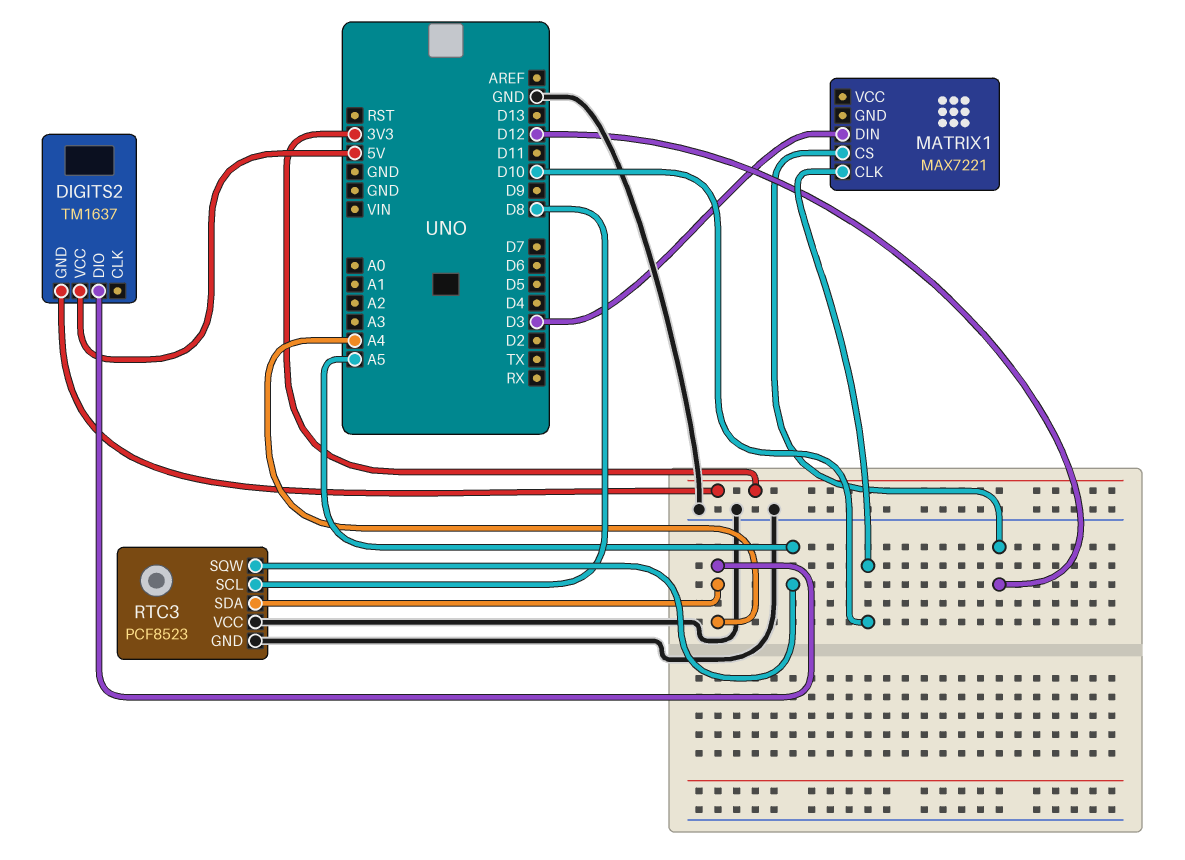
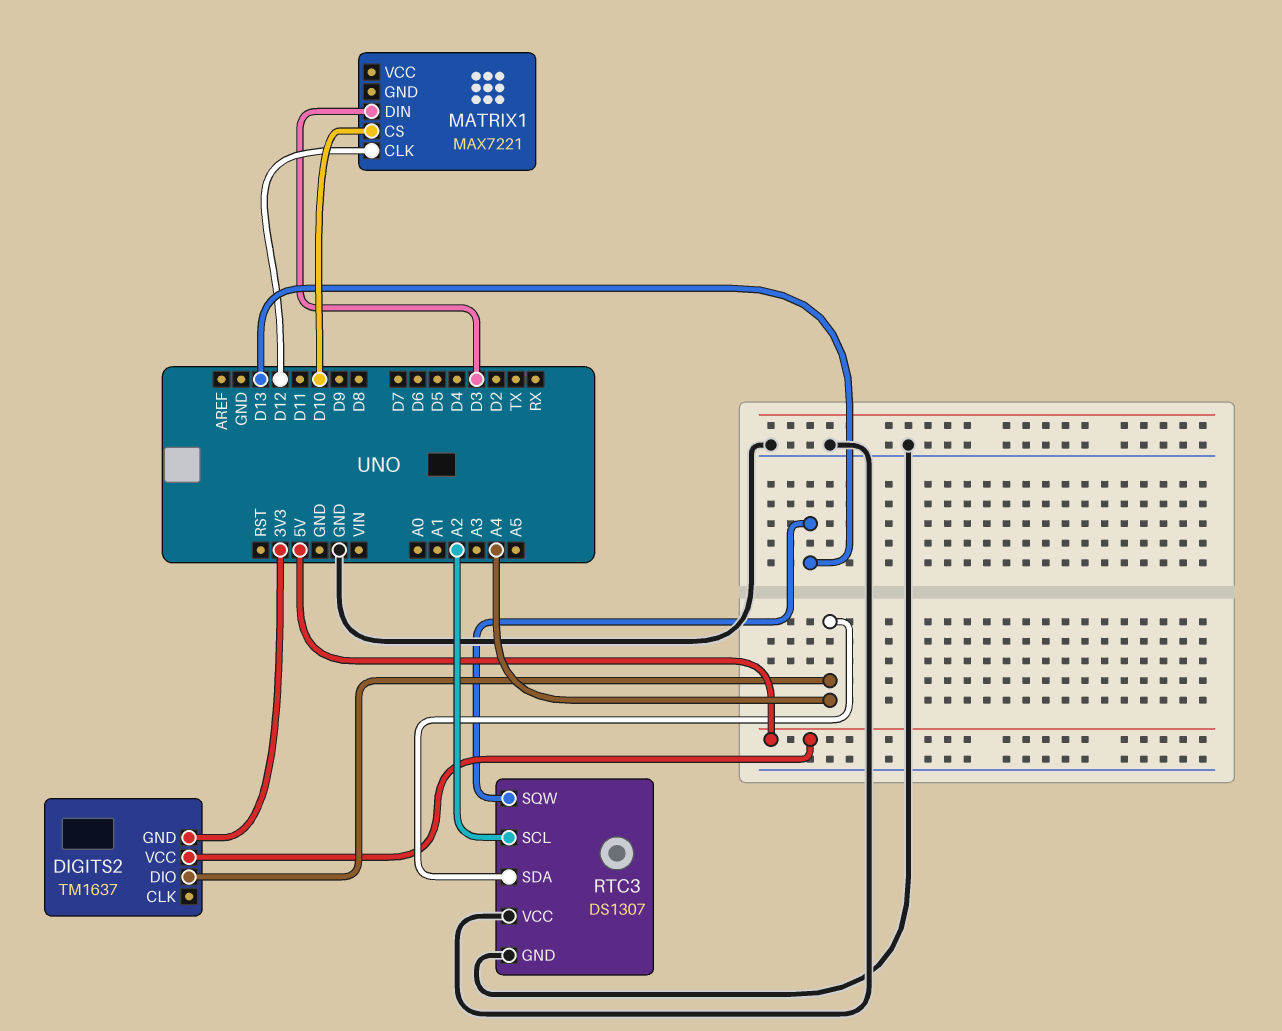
MATRIX1 pin CLK: D10 -> D12
MATRIX1 pin CS: D12 -> D10
RTC3: PCF8523 -> DS1307
RTC3 pin SCL: D8 -> A2
RTC3 pin SQW: A5 -> D13

